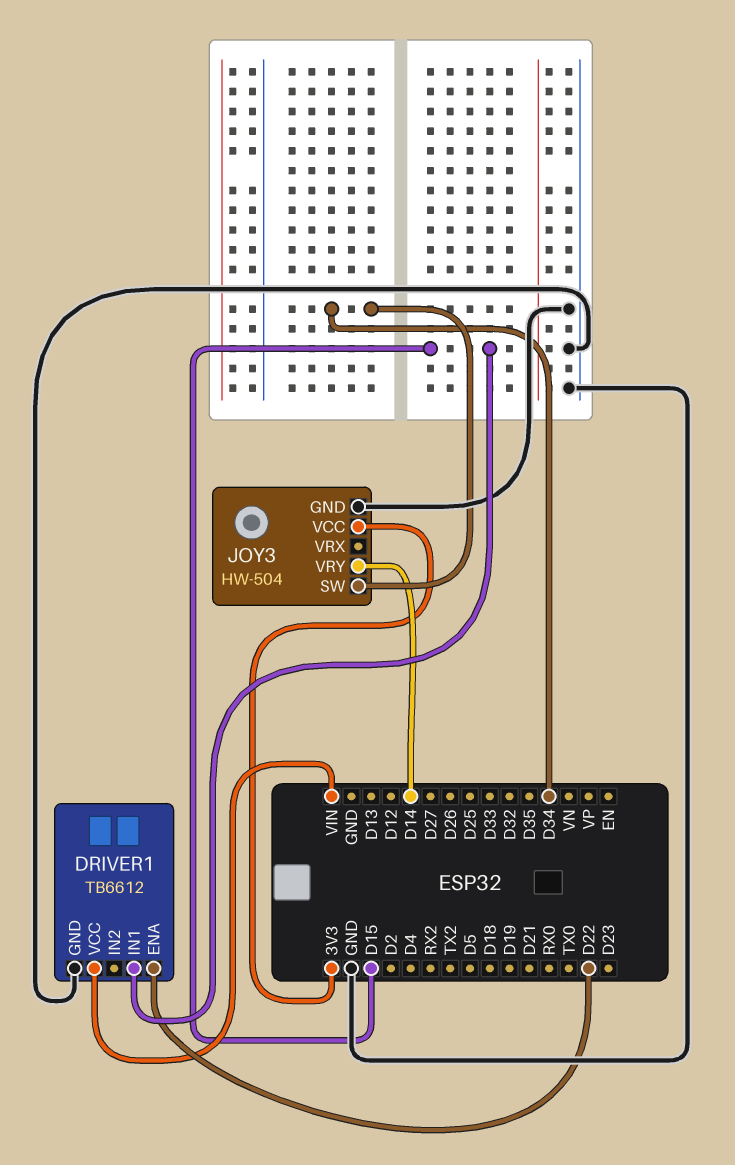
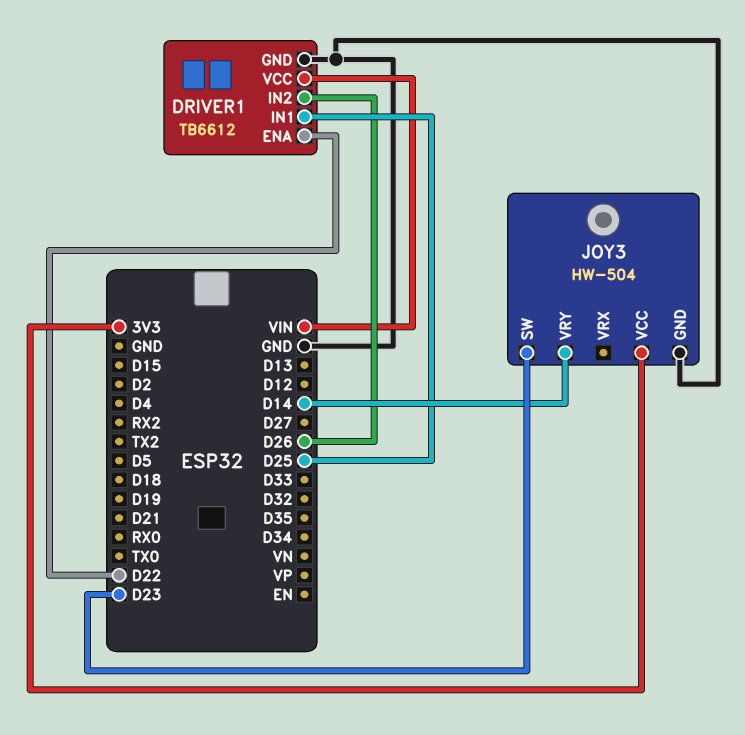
DRIVER1 pin IN1: D15 -> D25
DRIVER1 pin IN2: none -> D26
JOY3 pin SW: D34 -> D23

